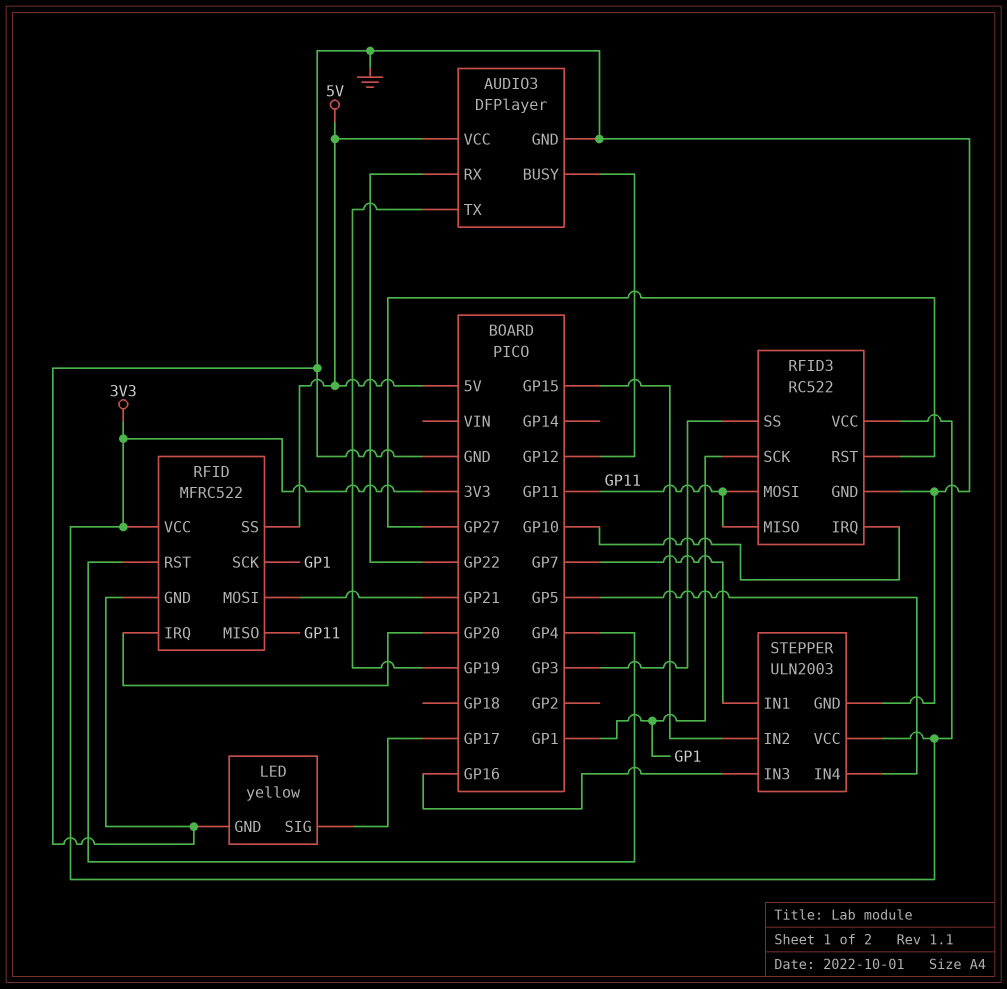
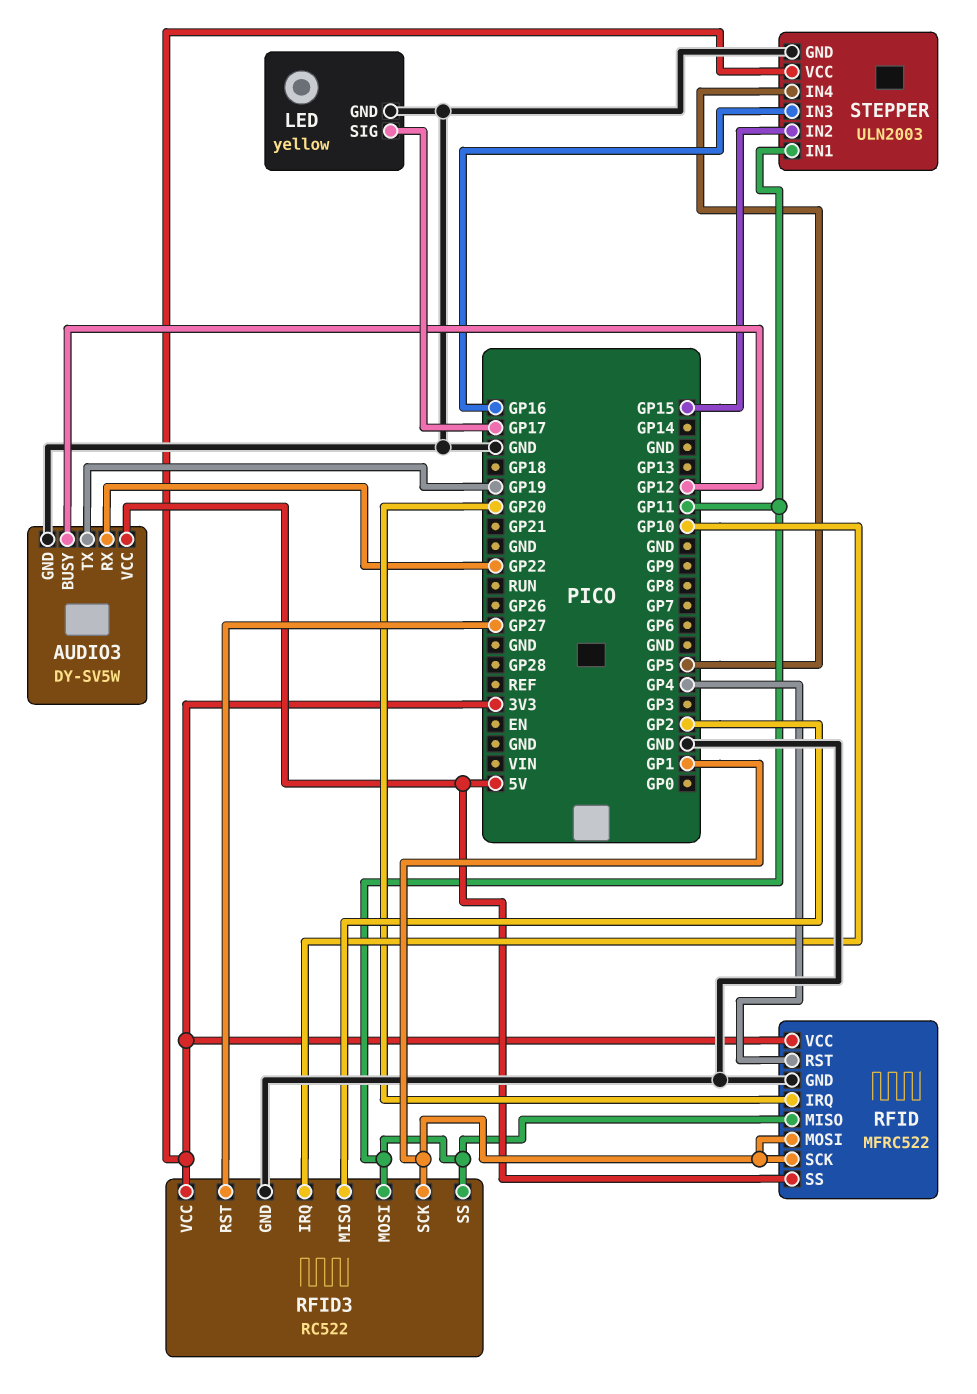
AUDIO3: DFPlayer -> DY-SV5W
RFID pin MOSI: GP21 -> GP1
RFID3 pin MISO: GP11 -> GP2
RFID3 pin SS: GP3 -> GP11
STEPPER pin IN1: GP7 -> GP11

